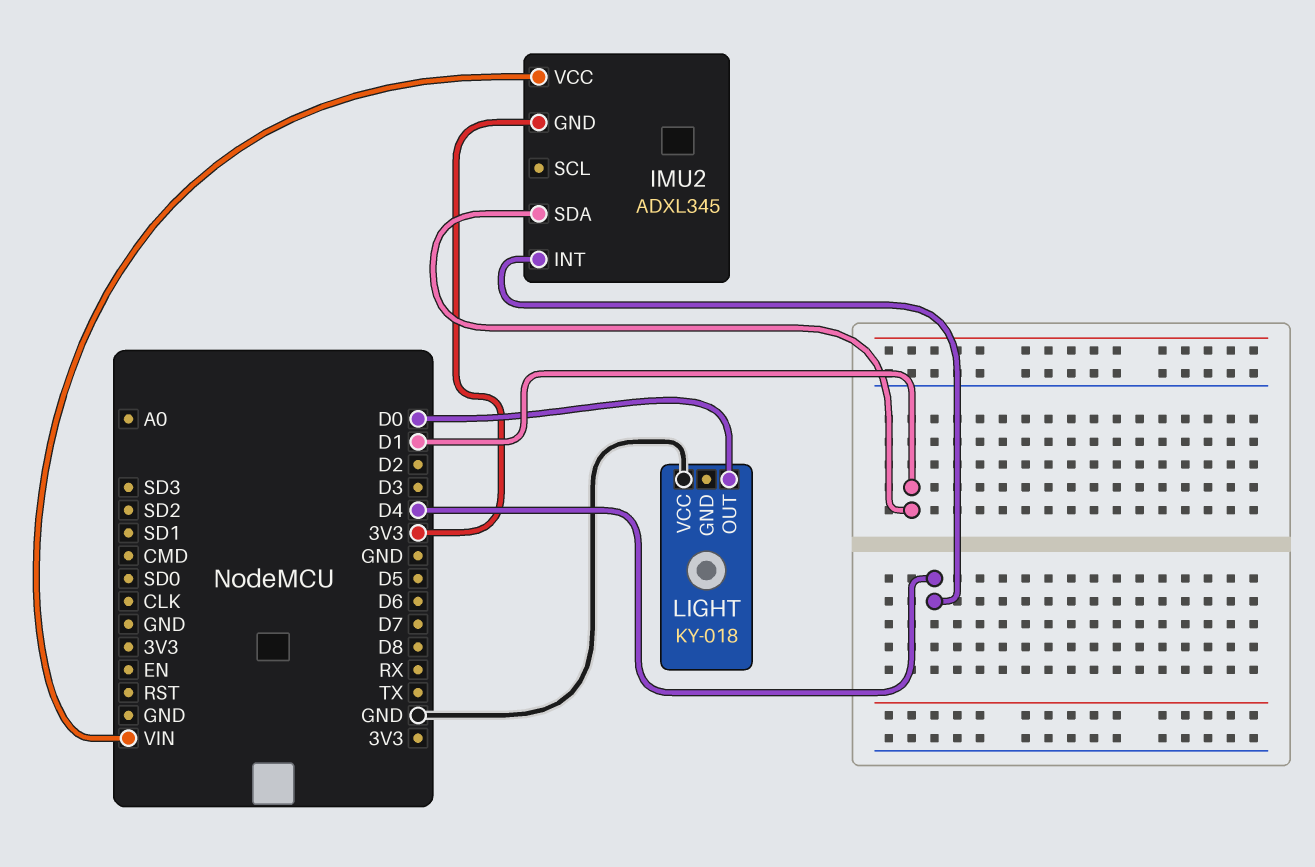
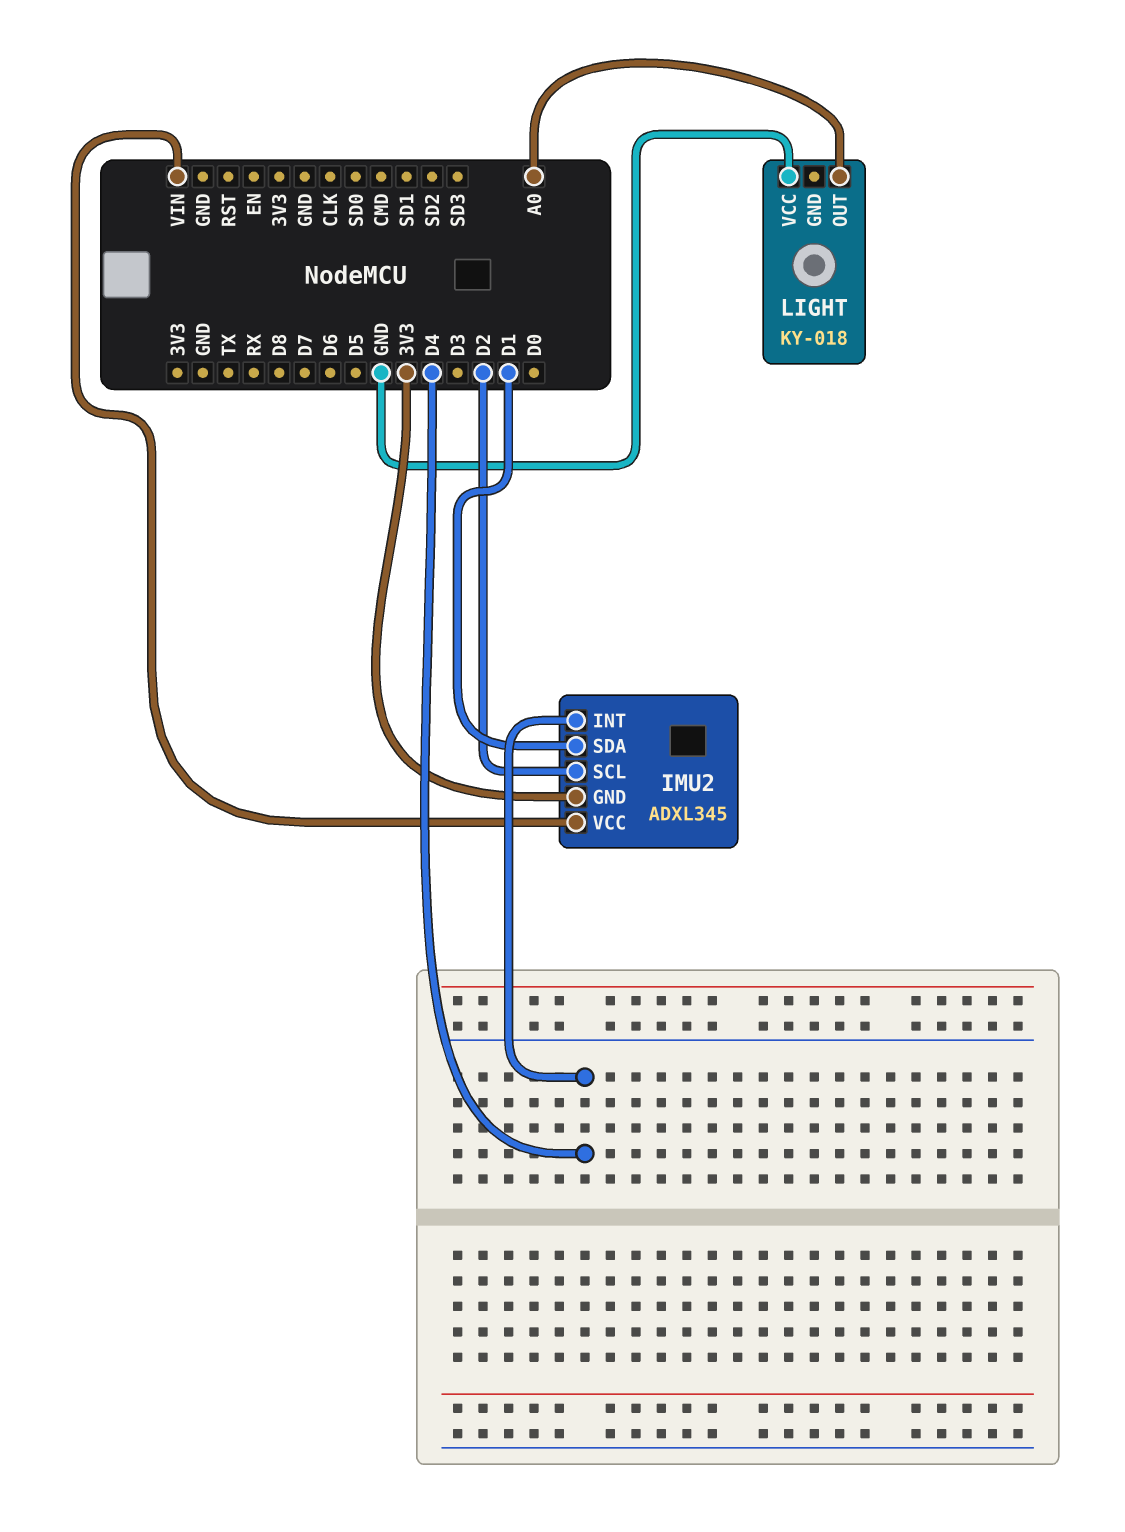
IMU2 pin SCL: none -> D2
LIGHT pin OUT: D0 -> A0

